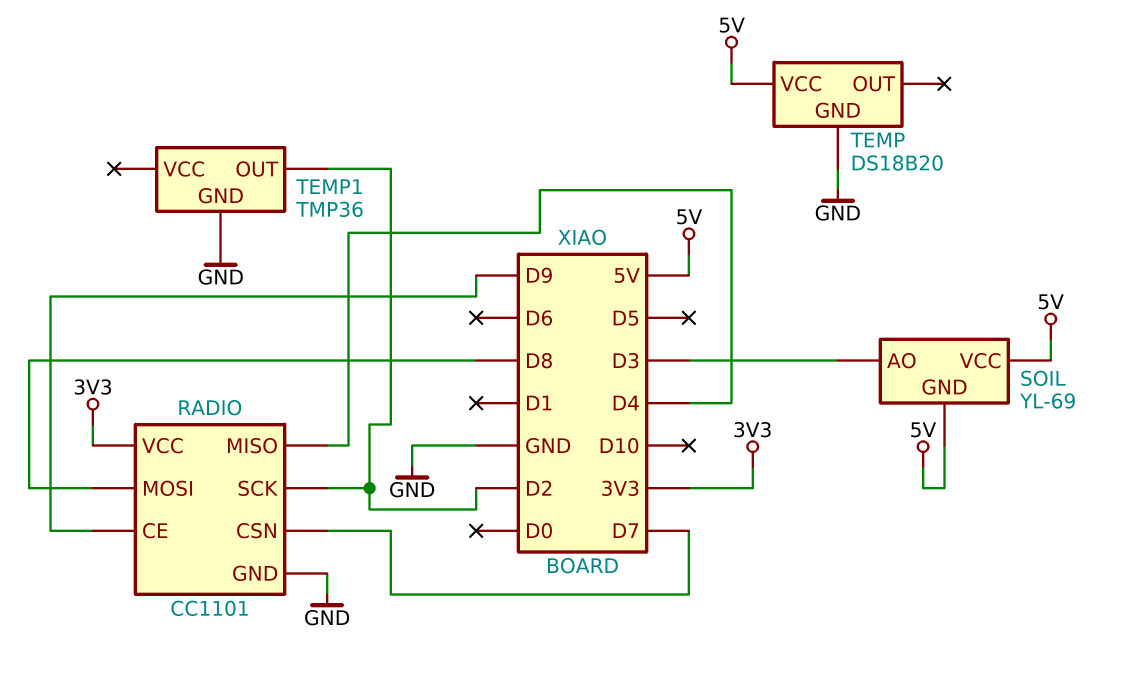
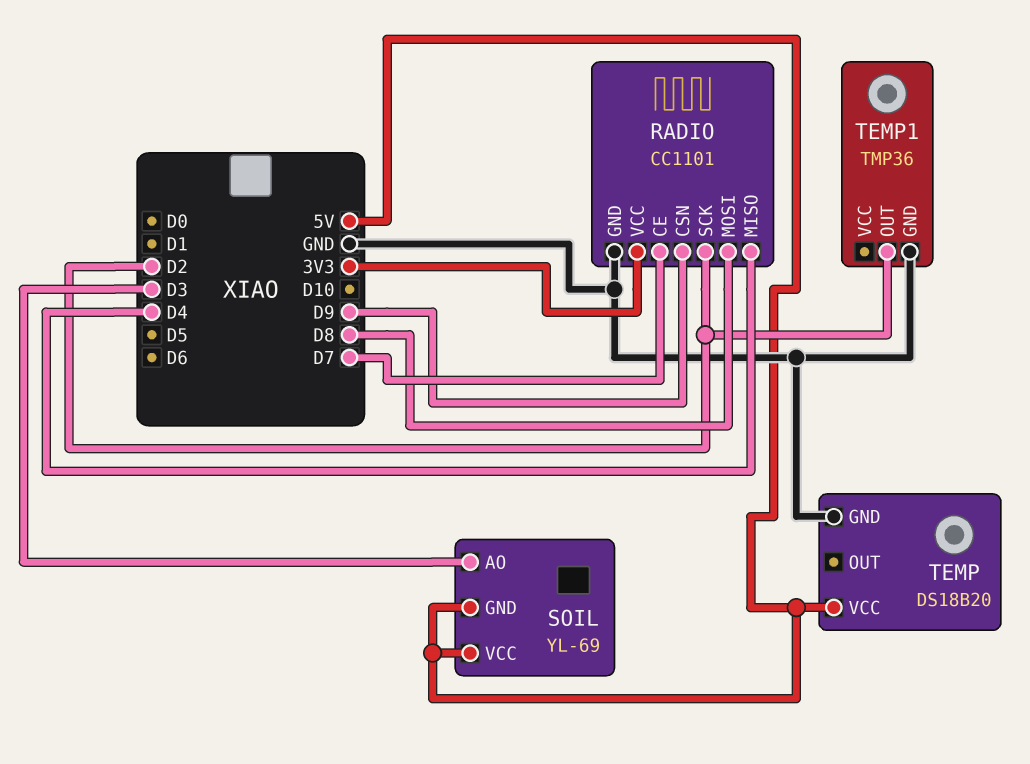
RADIO pin CE: D9 -> D7
RADIO pin CSN: D7 -> D9

